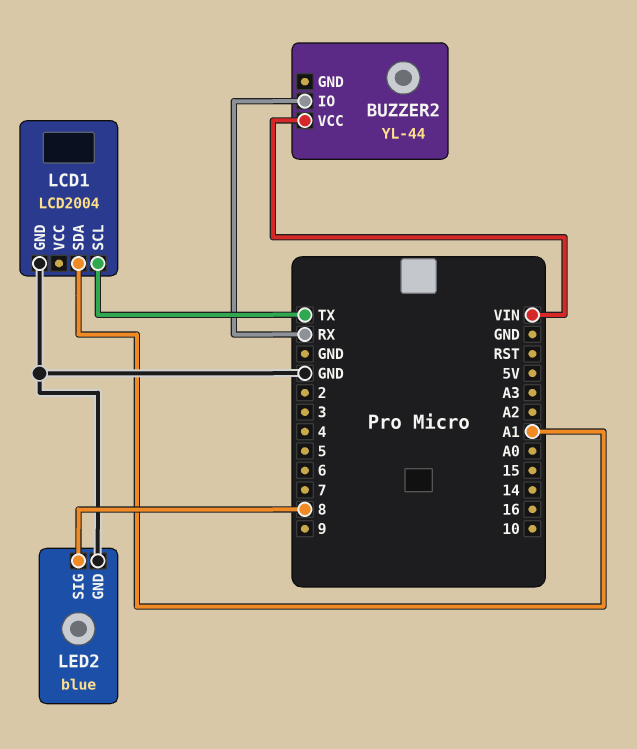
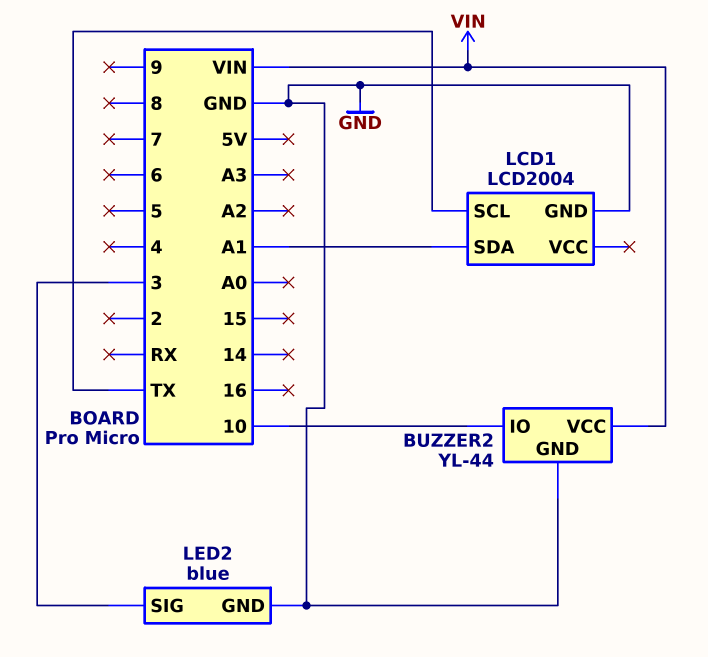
BUZZER2 pin GND: none -> GND
BUZZER2 pin IO: RX -> 10
LED2 pin SIG: 8 -> 3

